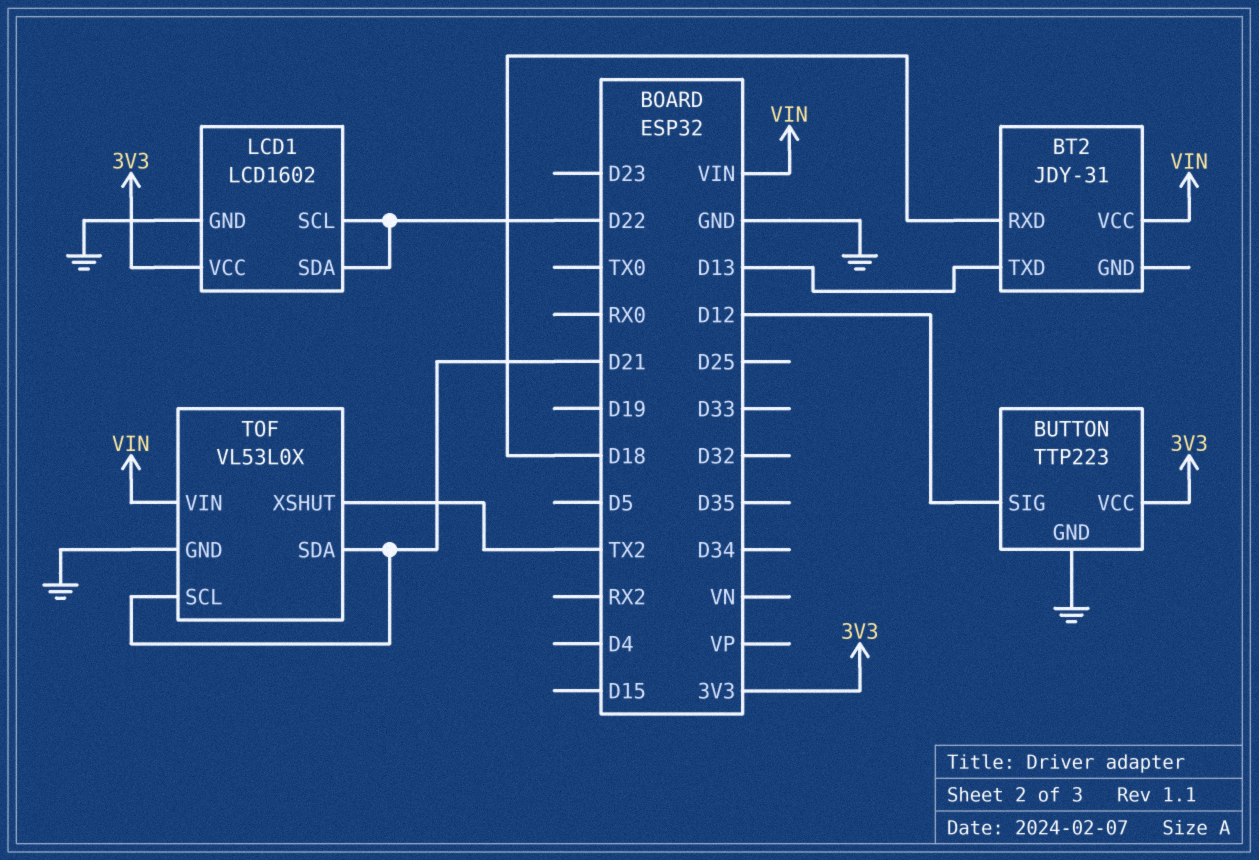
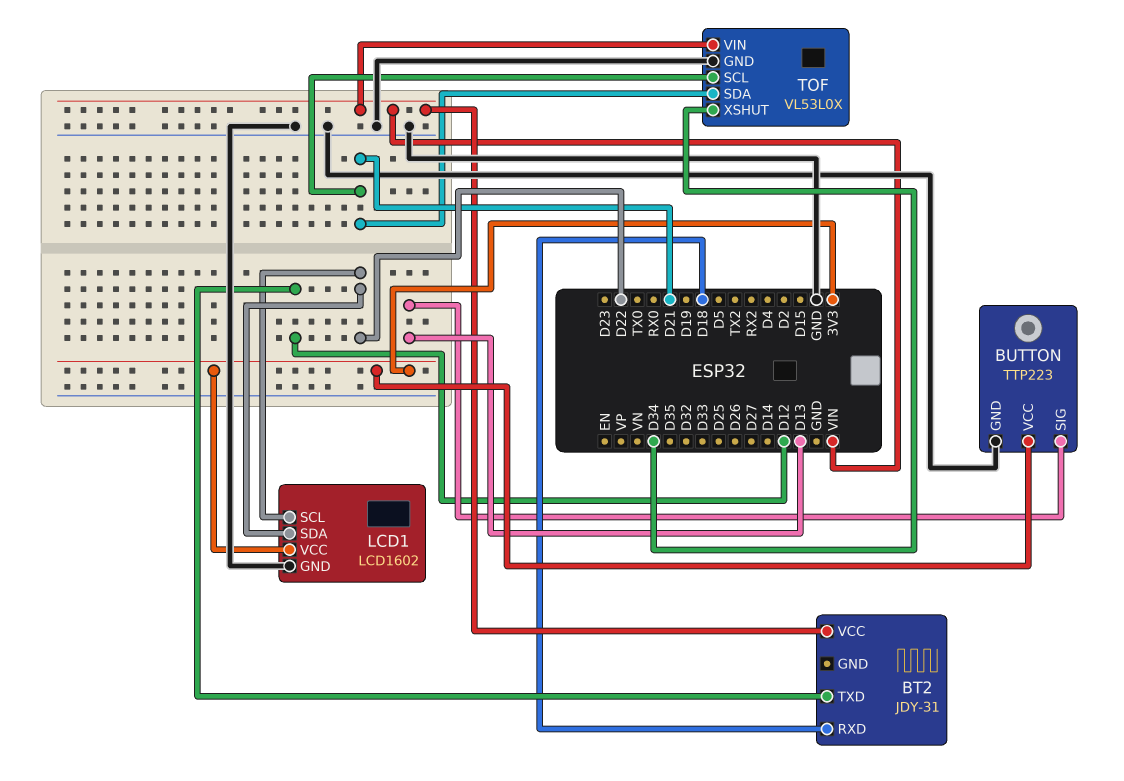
BT2 pin TXD: D13 -> D12
BUTTON pin SIG: D12 -> D13
TOF pin XSHUT: TX2 -> D34

